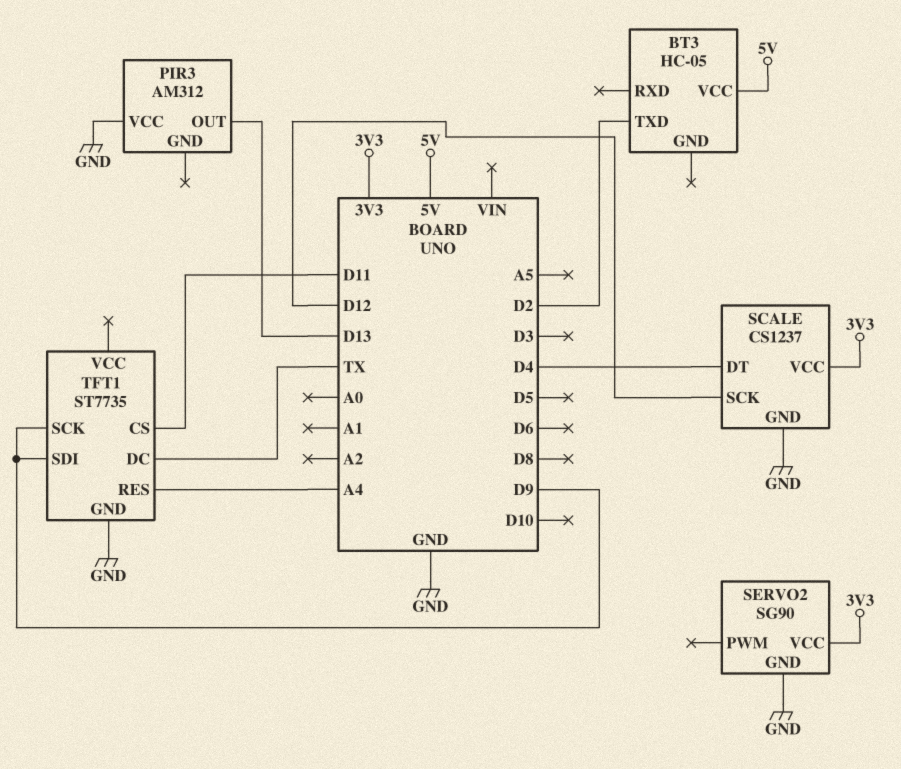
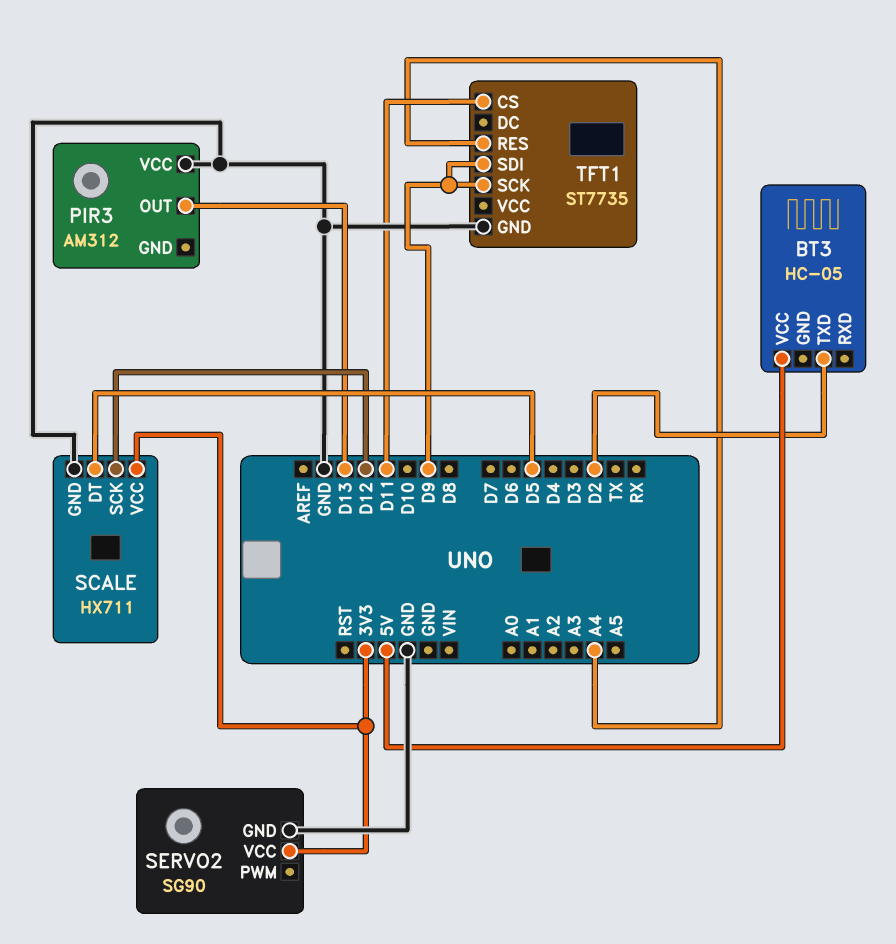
SCALE: CS1237 -> HX711
SCALE pin DT: D4 -> D5
TFT1 pin DC: TX -> none

